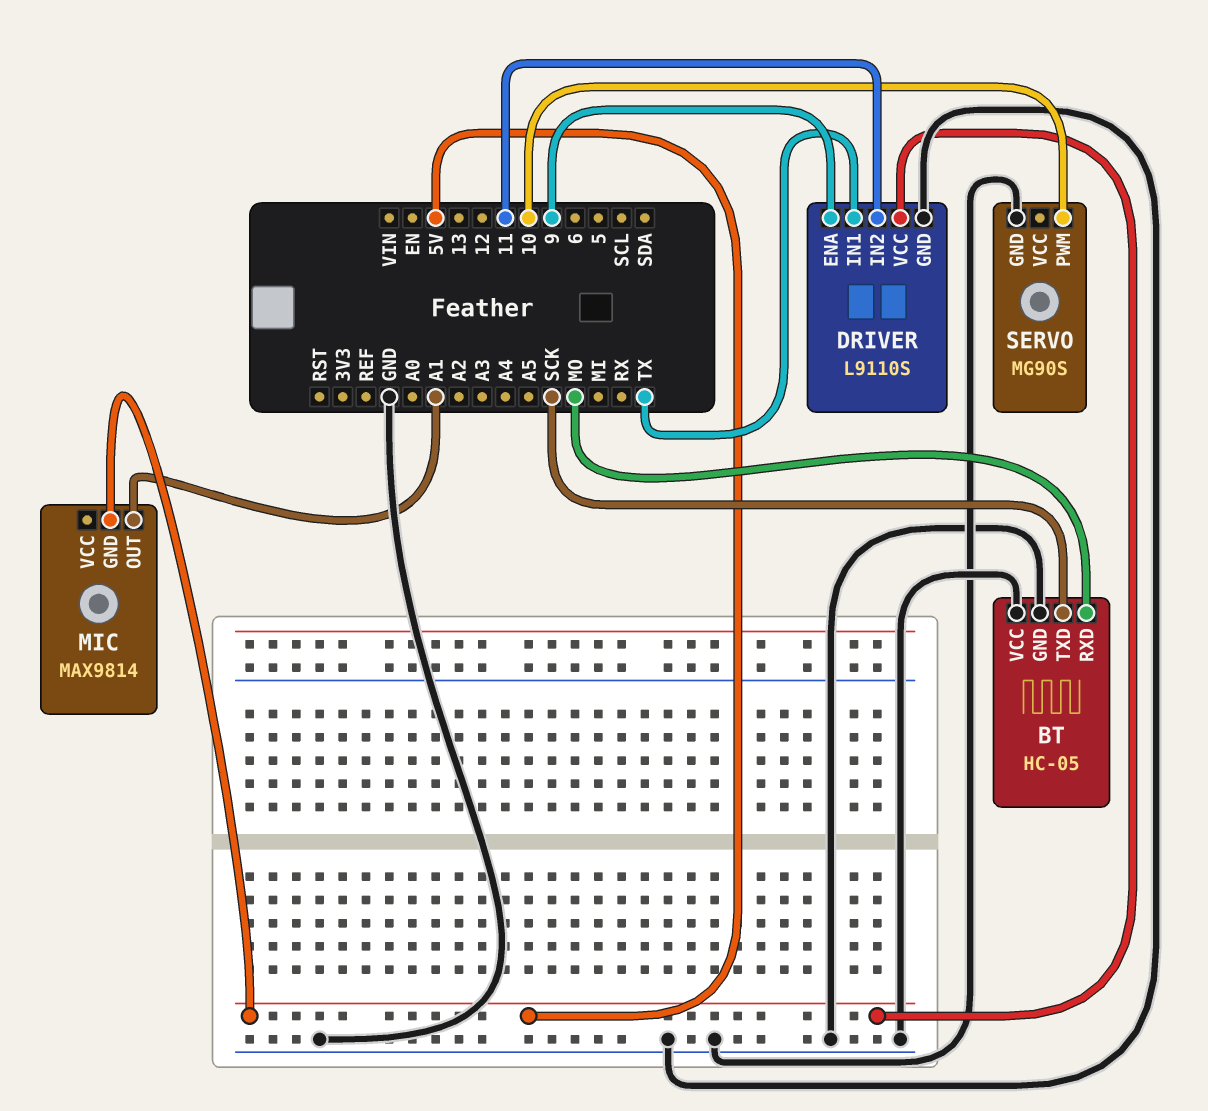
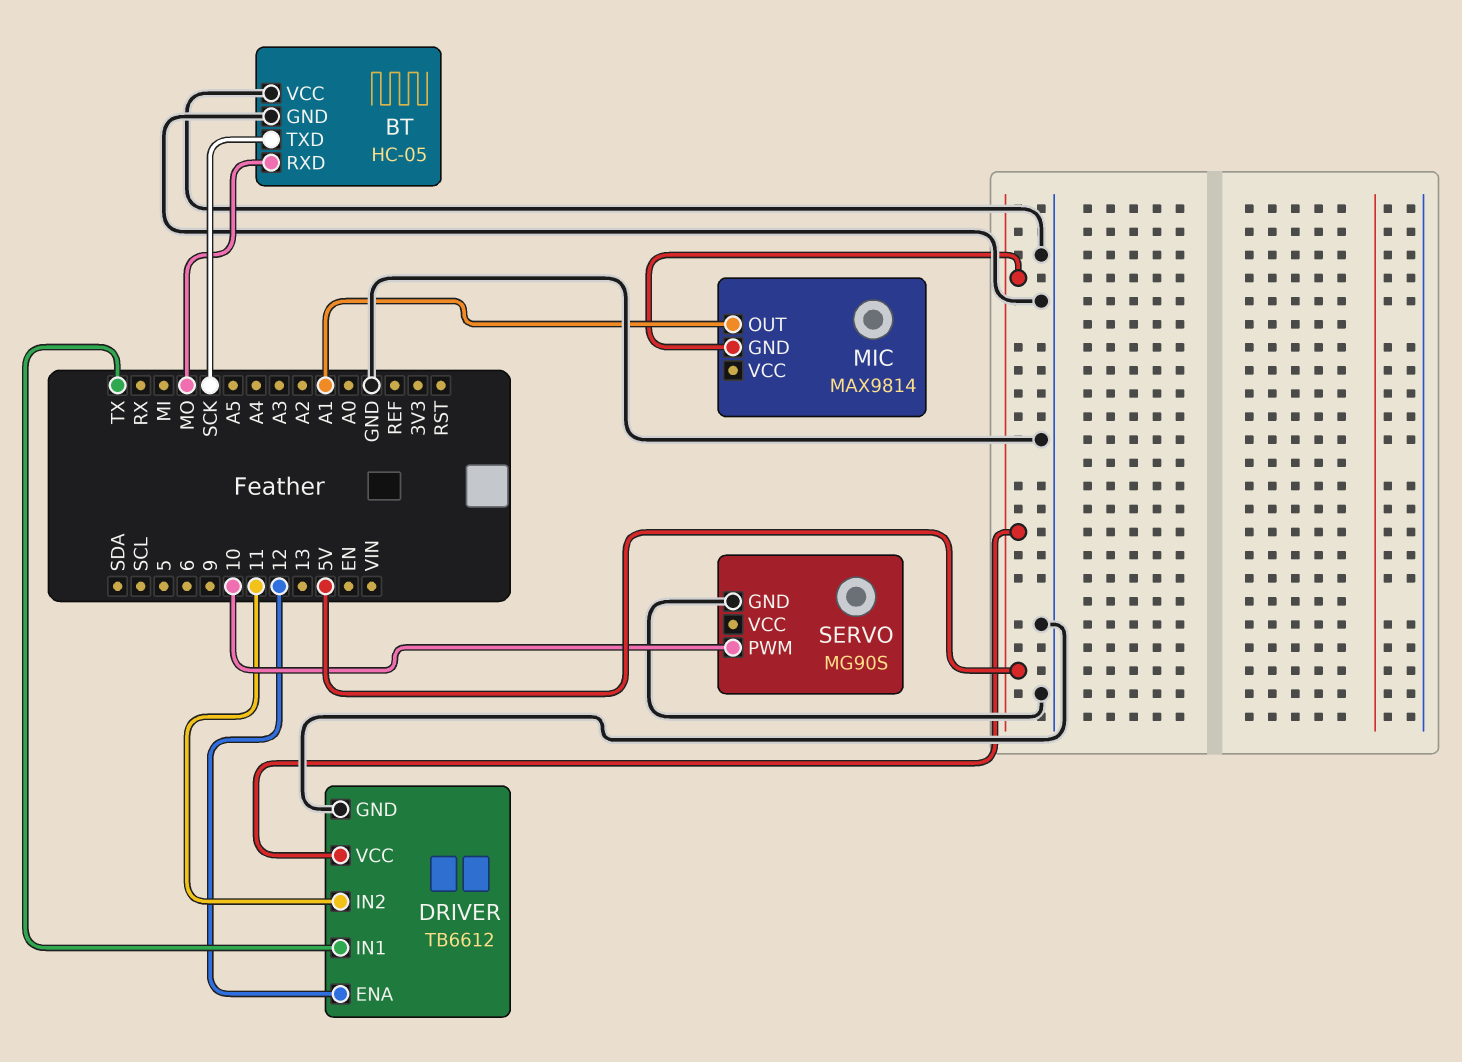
DRIVER: L9110S -> TB6612
DRIVER pin ENA: 9 -> 12

